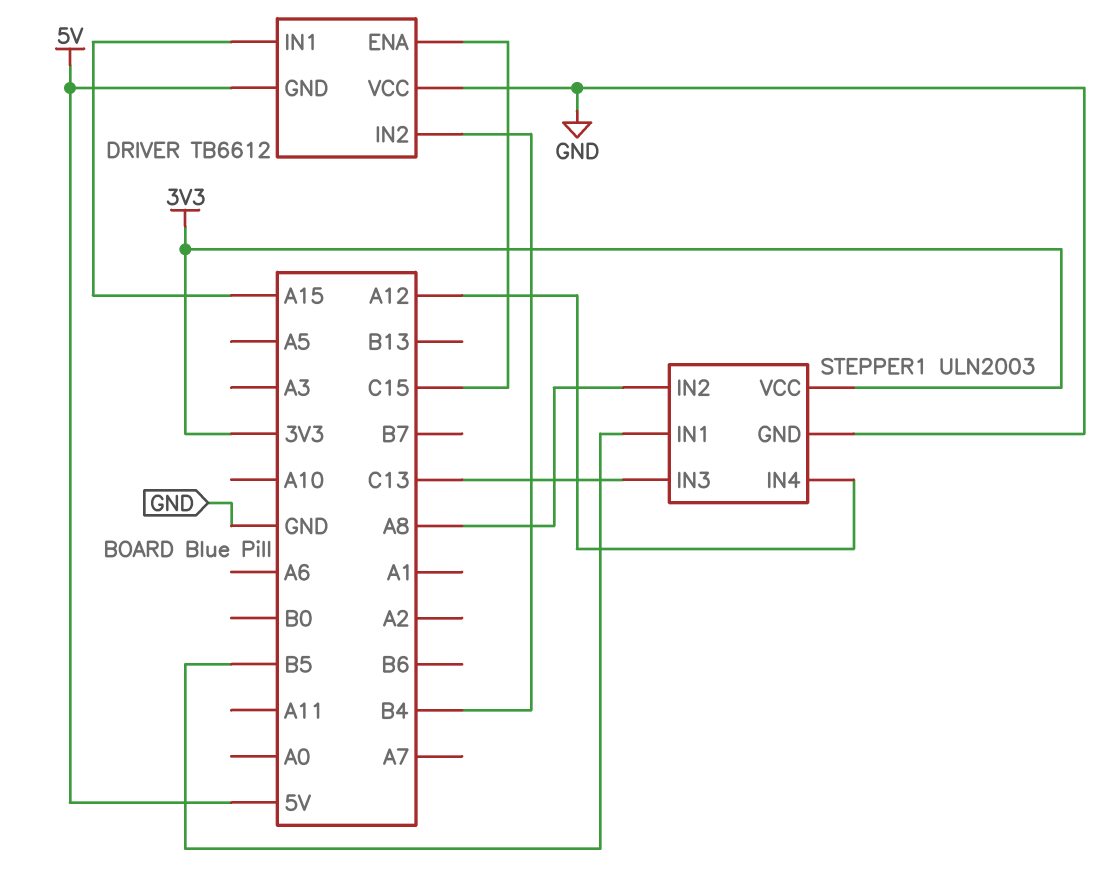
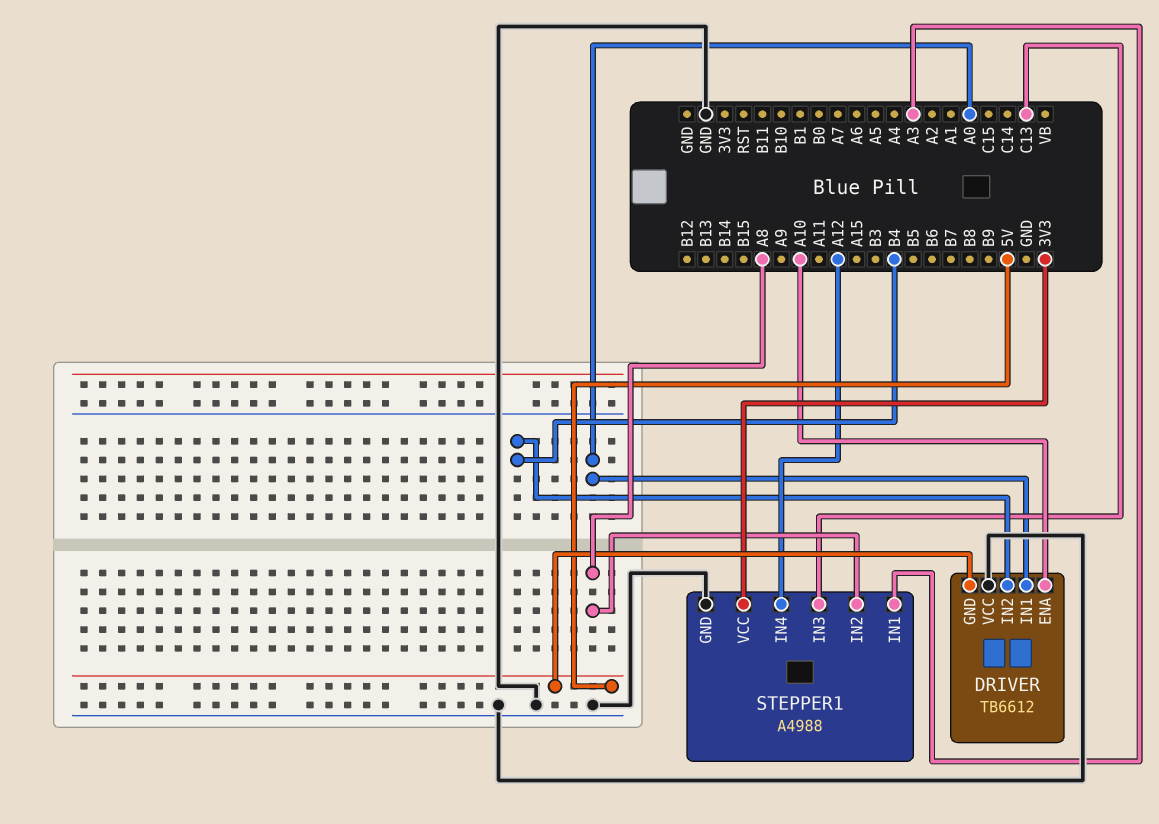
DRIVER pin ENA: C15 -> A10
DRIVER pin IN1: A15 -> A0
STEPPER1: ULN2003 -> A4988
STEPPER1 pin IN1: B5 -> A3

